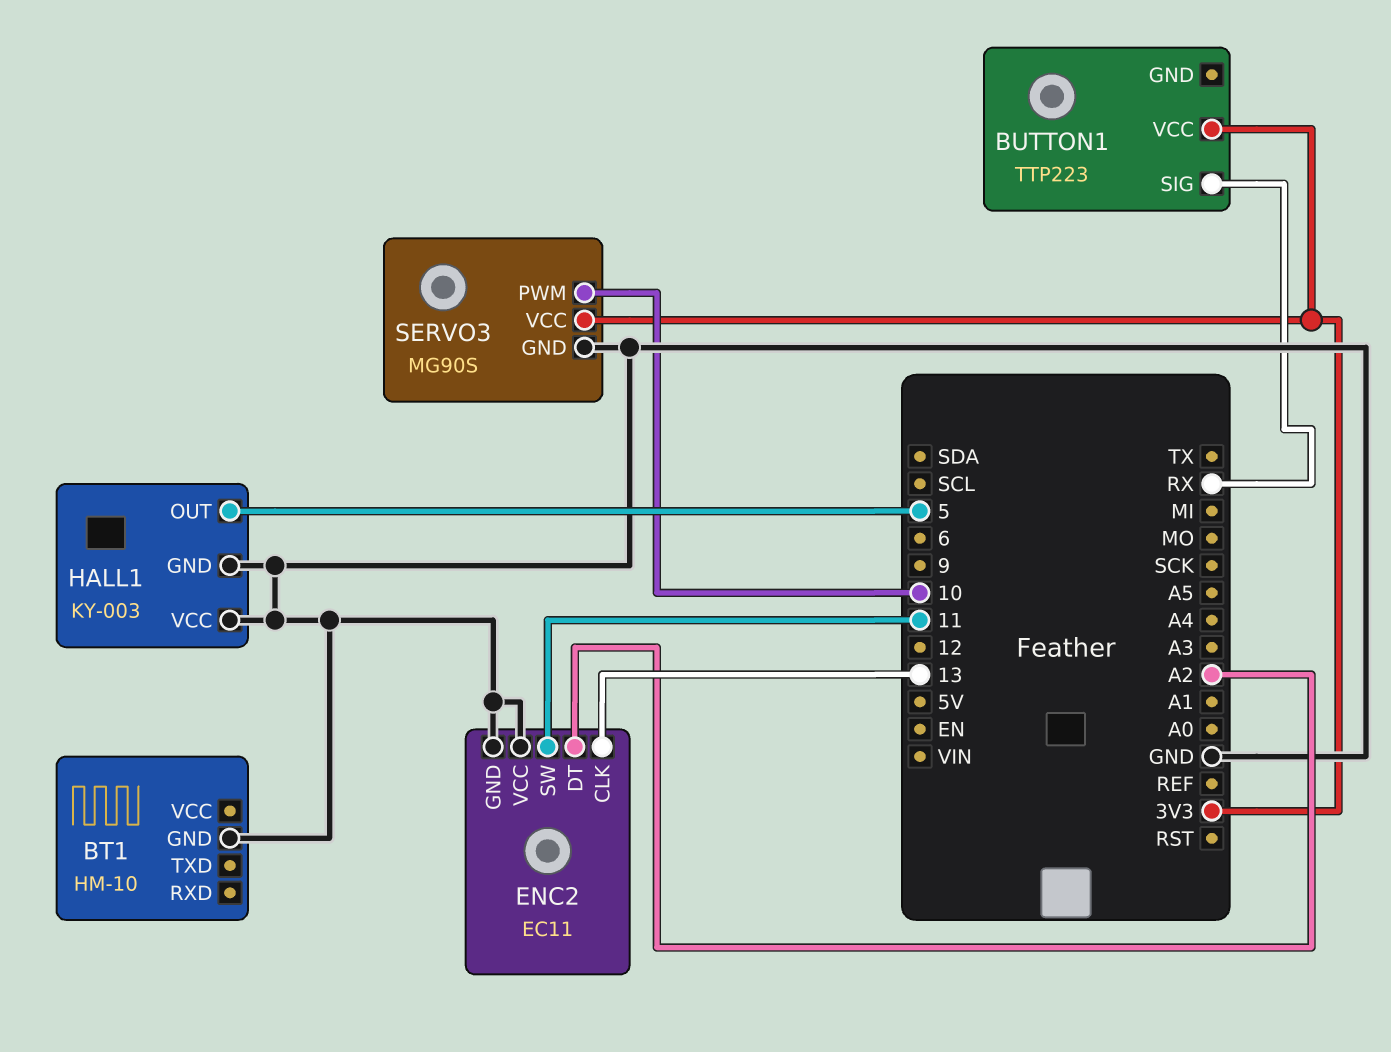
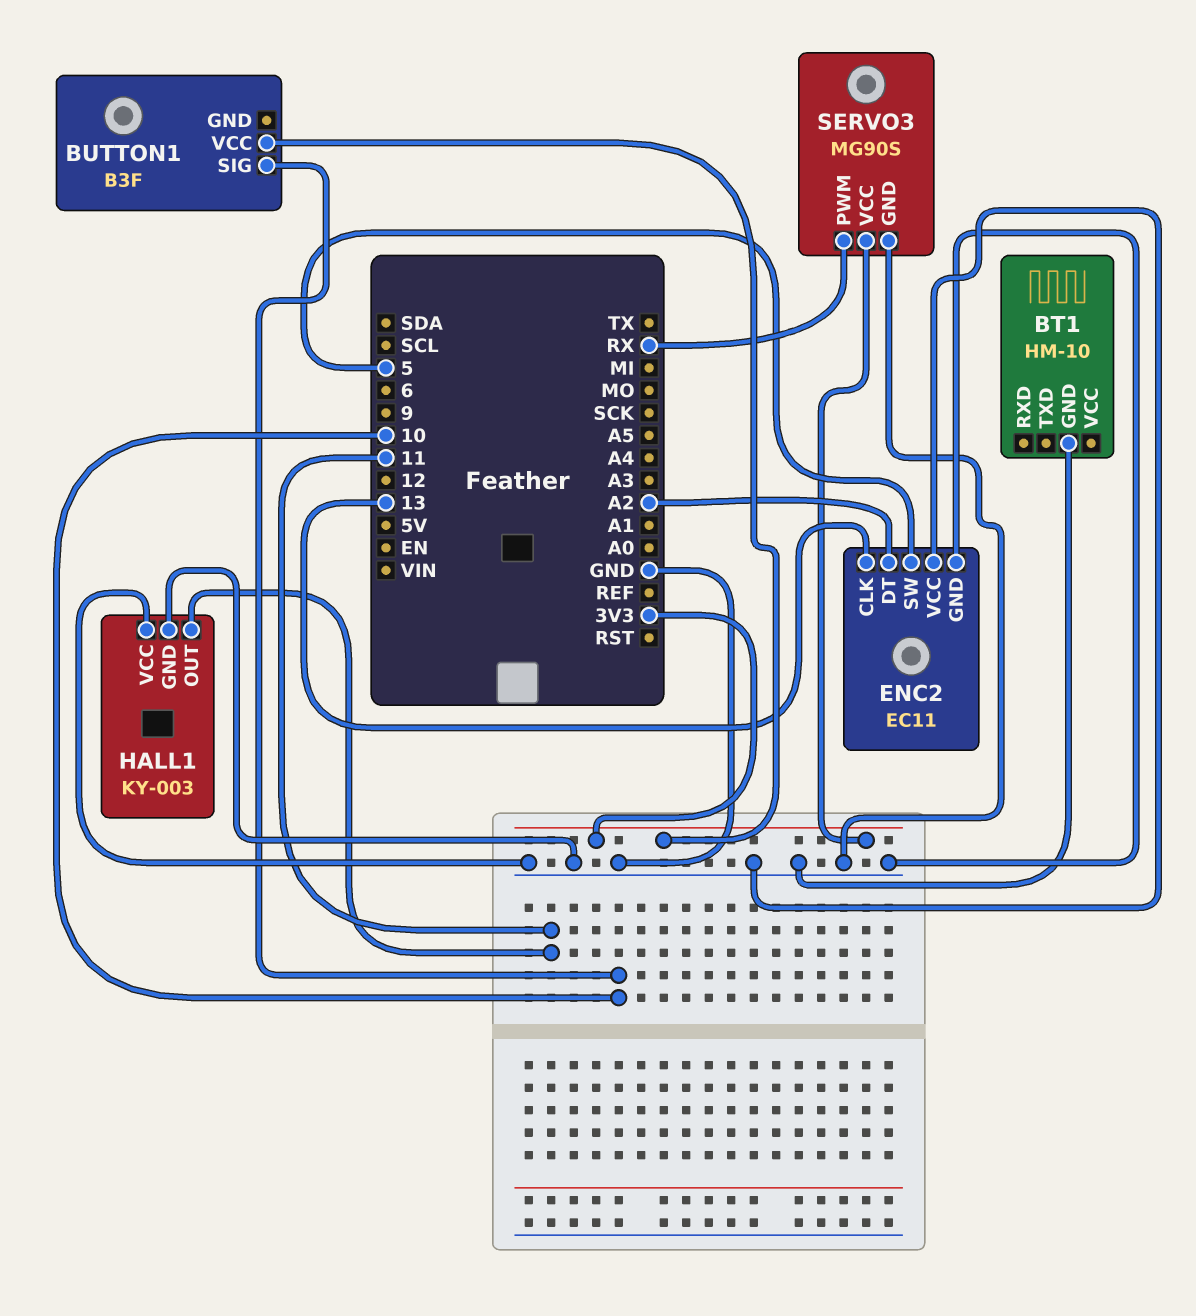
BUTTON1: TTP223 -> B3F
BUTTON1 pin SIG: RX -> 10
ENC2 pin SW: 11 -> 5
HALL1 pin OUT: 5 -> 11
SERVO3 pin PWM: 10 -> RX

